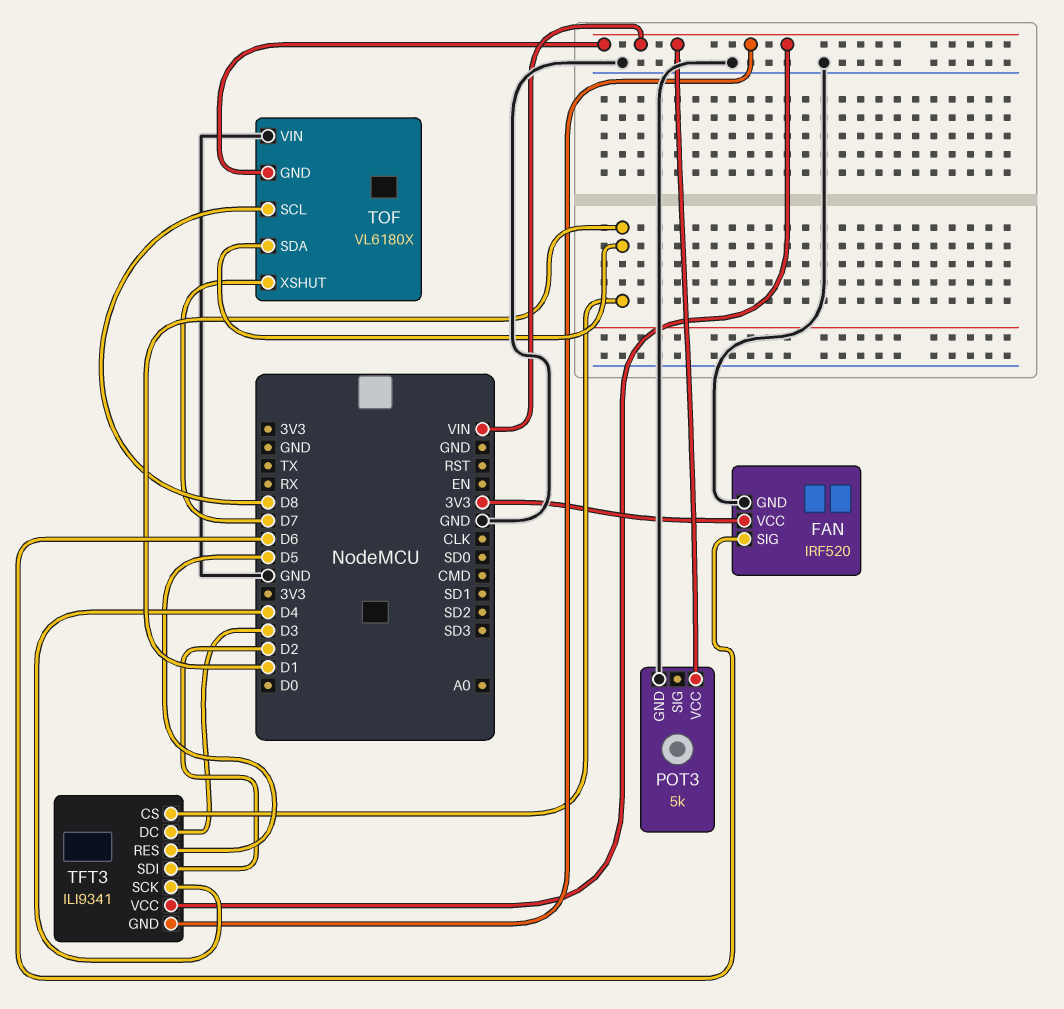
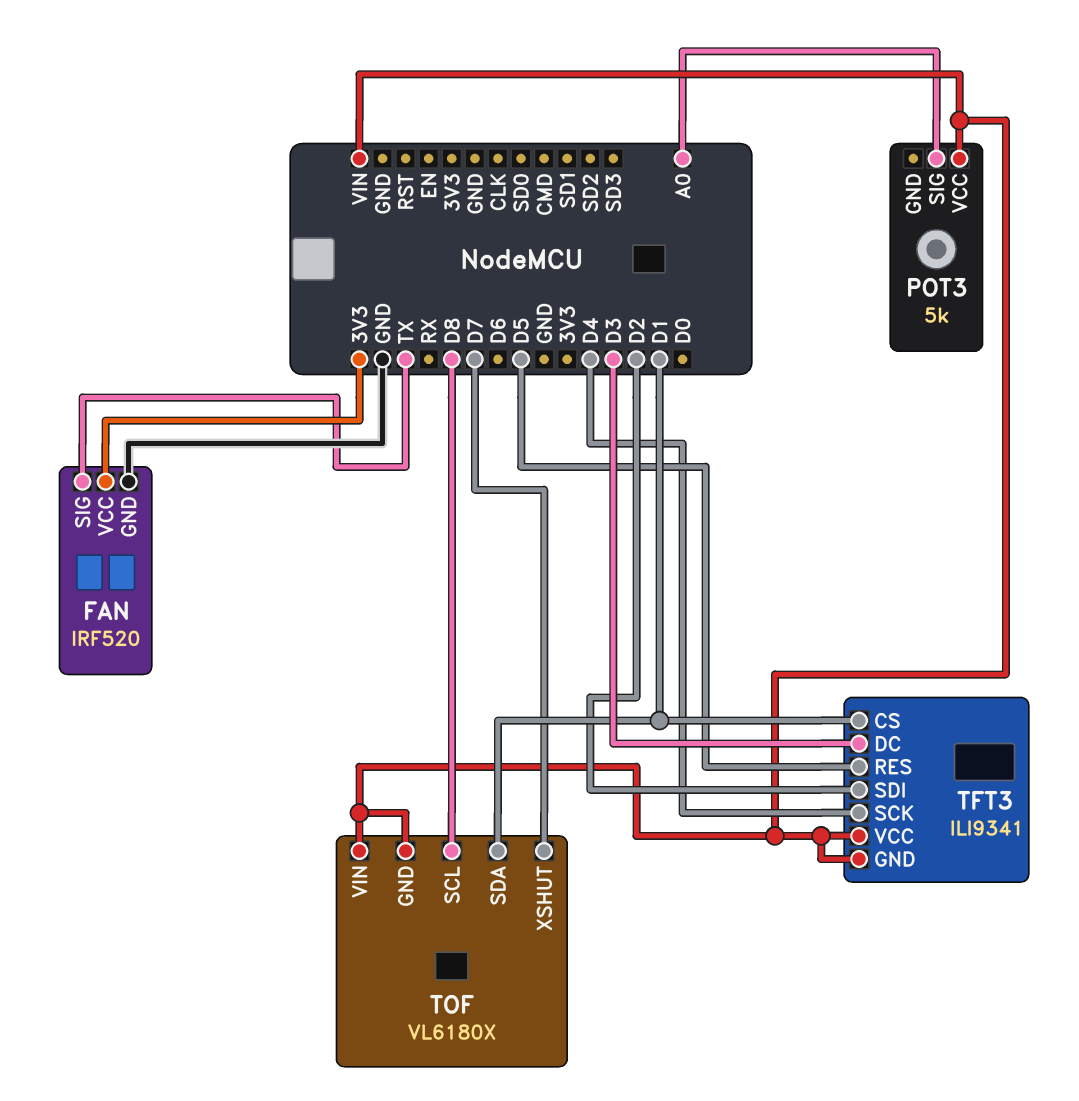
FAN pin SIG: D6 -> TX
POT3 pin GND: GND -> none
POT3 pin SIG: none -> A0
TOF pin VIN: GND -> VIN

